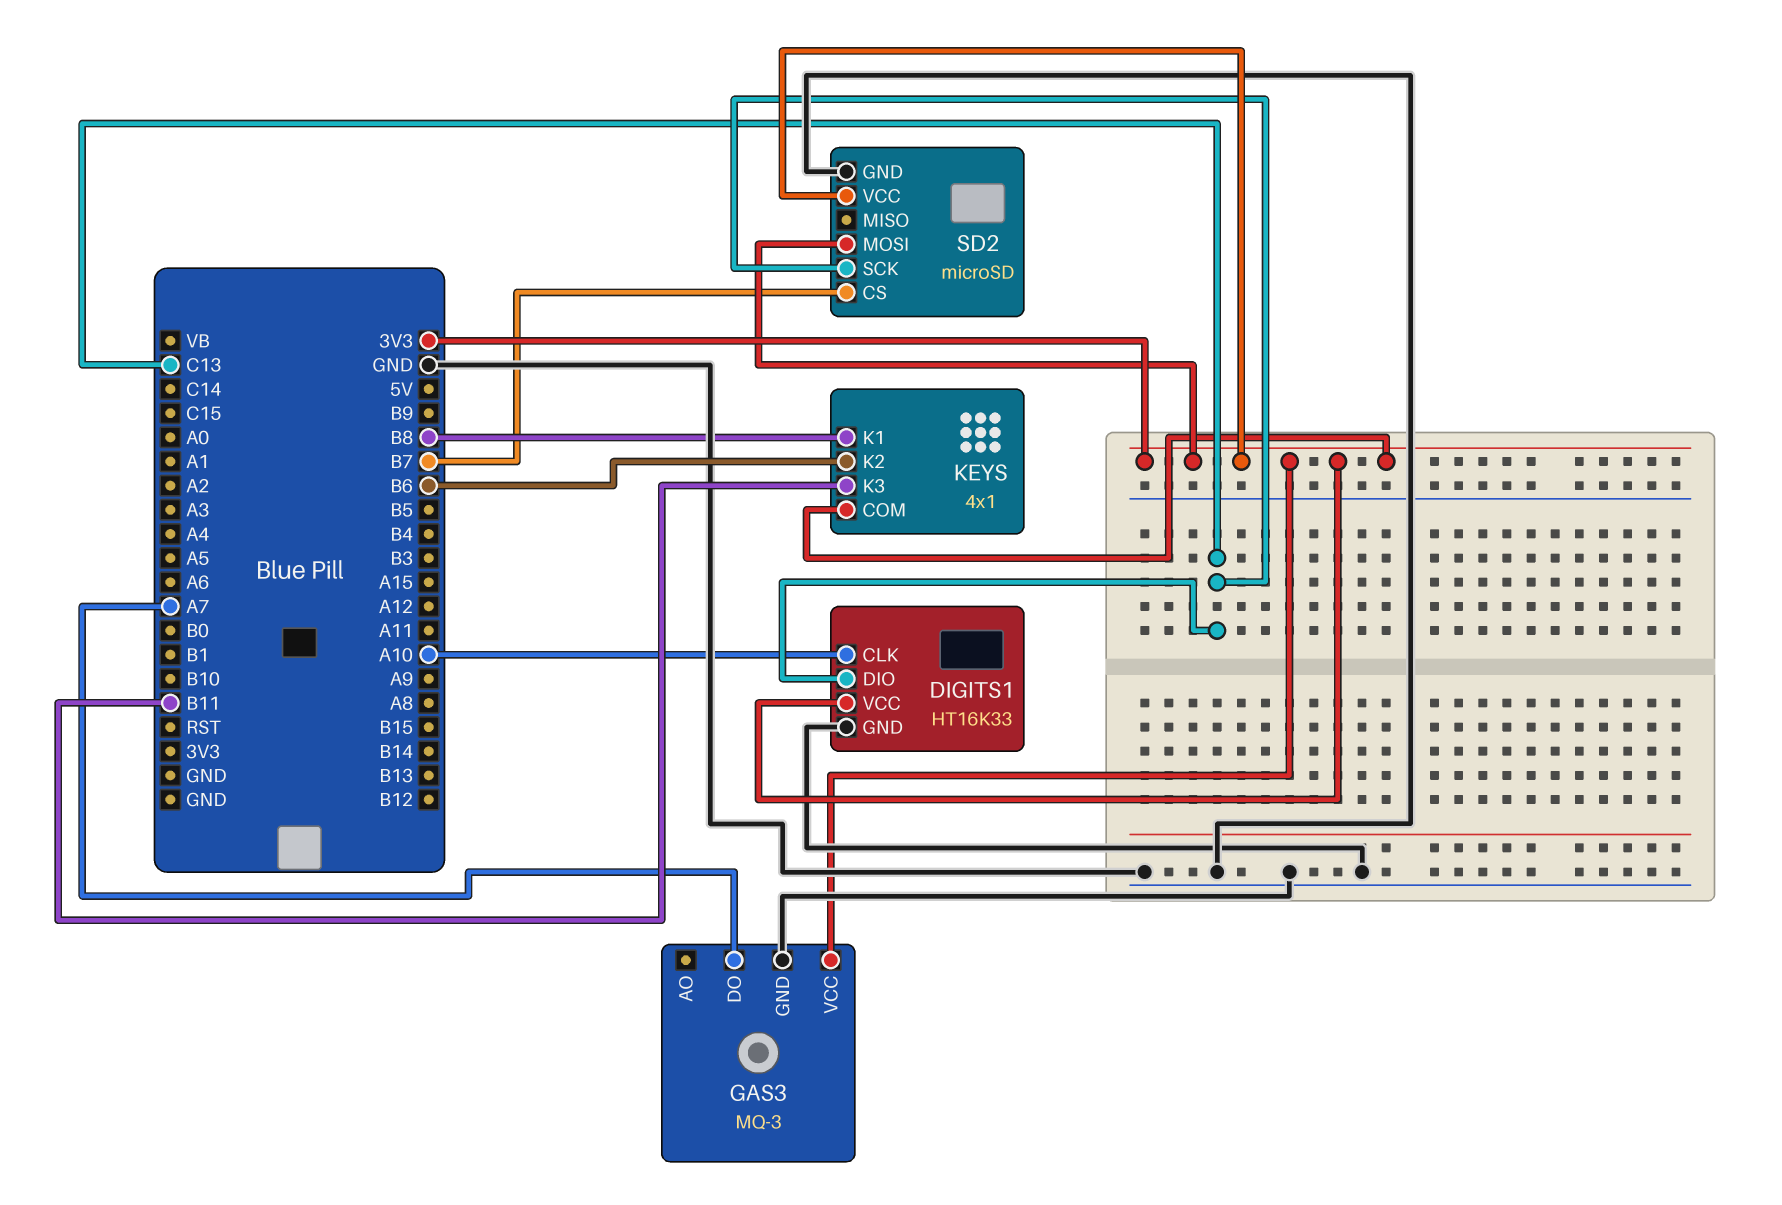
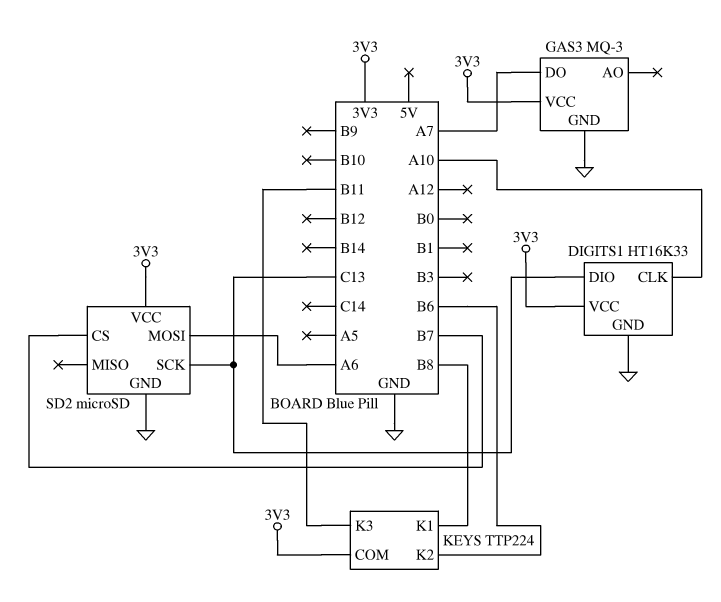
KEYS: 4x1 -> TTP224
SD2 pin MOSI: 3V3 -> A6

